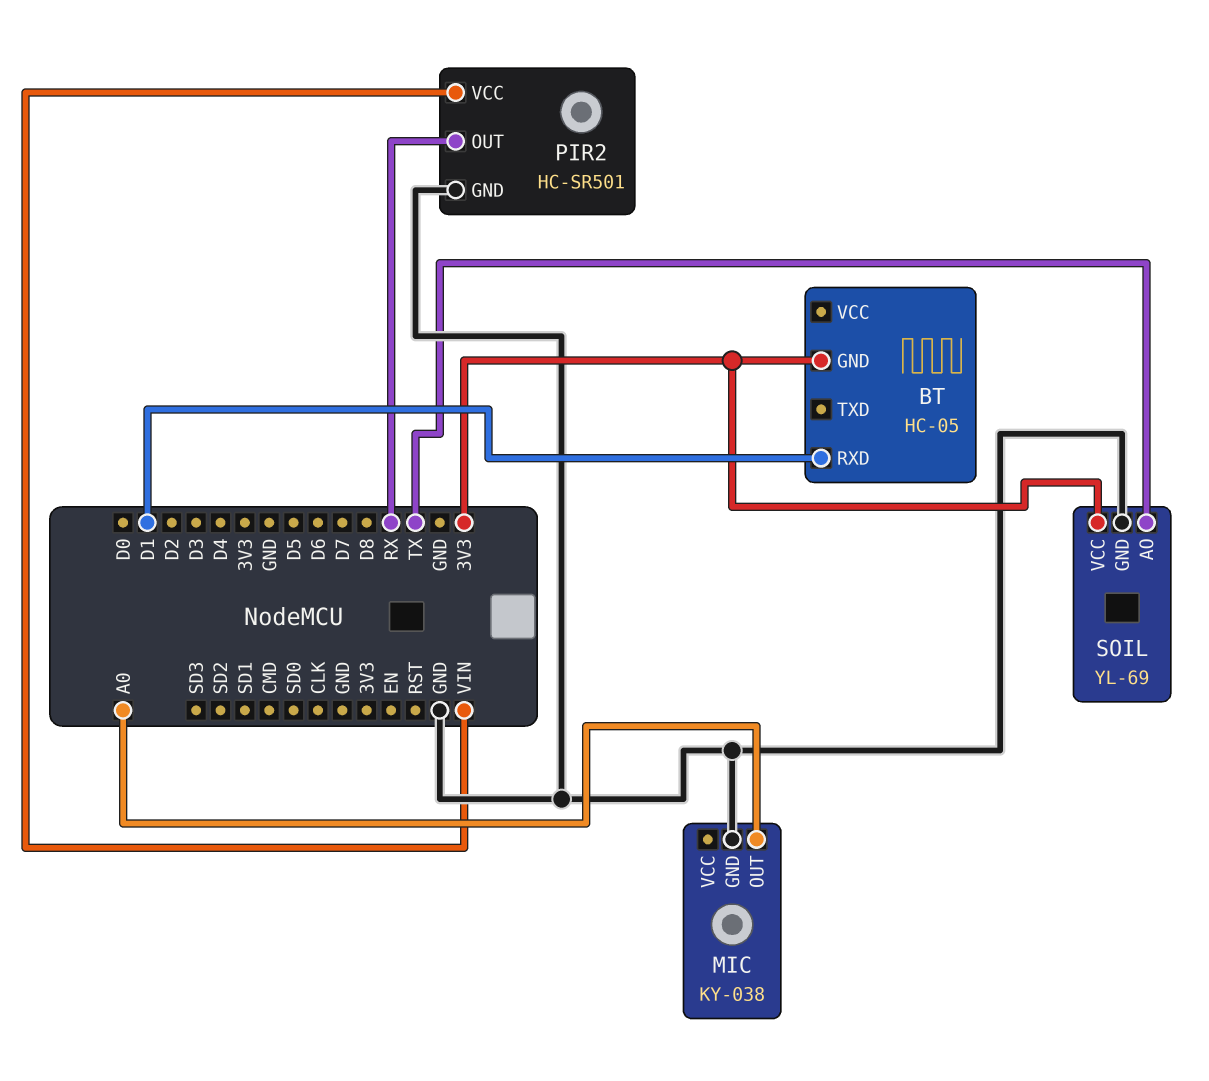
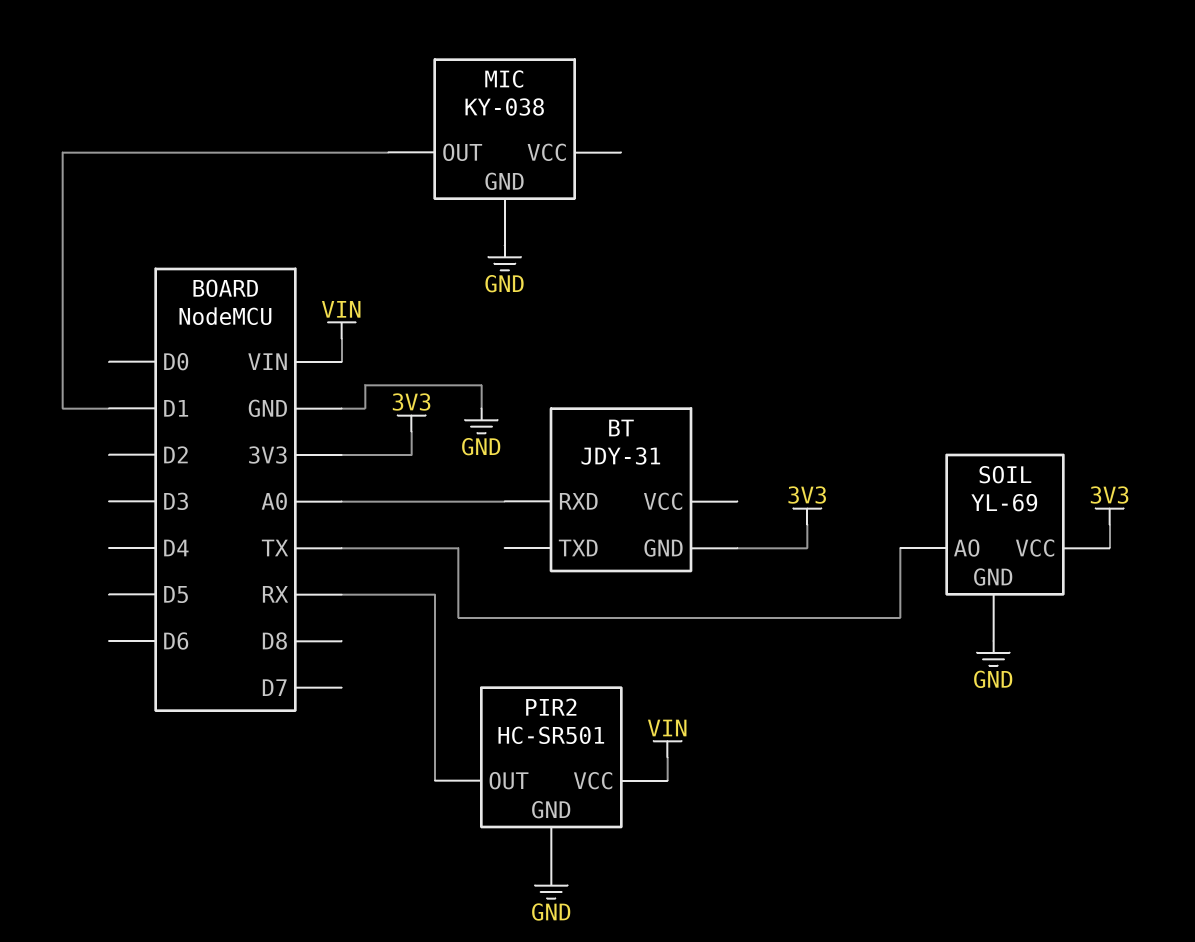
BT: HC-05 -> JDY-31
BT pin RXD: D1 -> A0
MIC pin OUT: A0 -> D1

